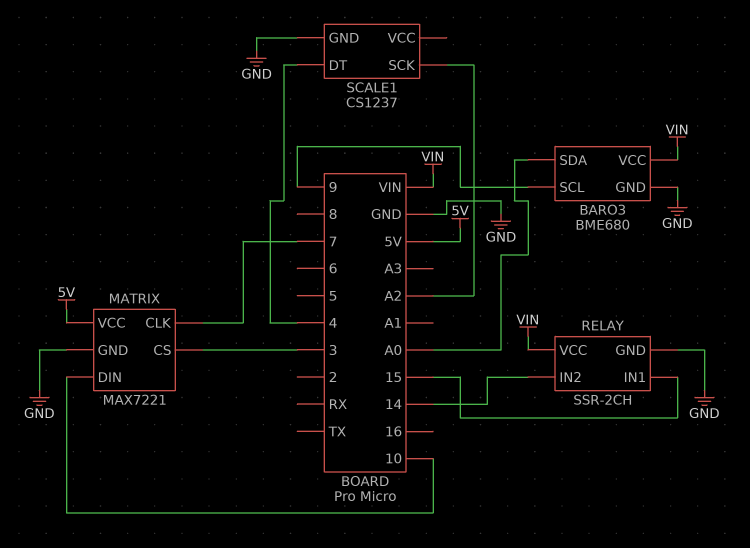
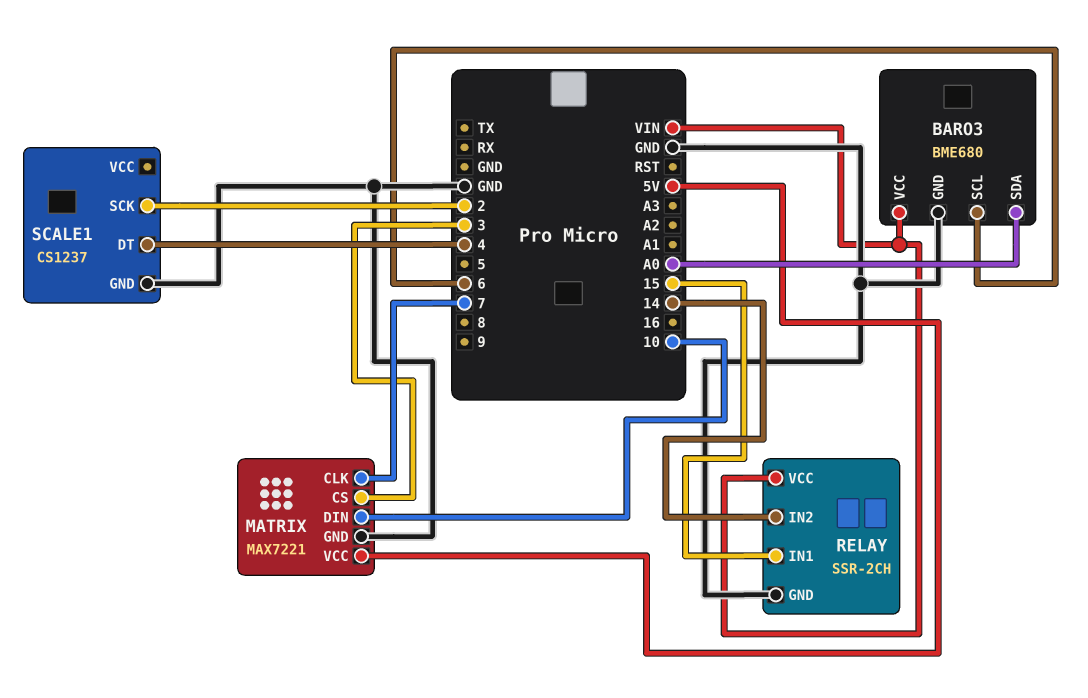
BARO3 pin SCL: 9 -> 6
SCALE1 pin SCK: A2 -> 2

